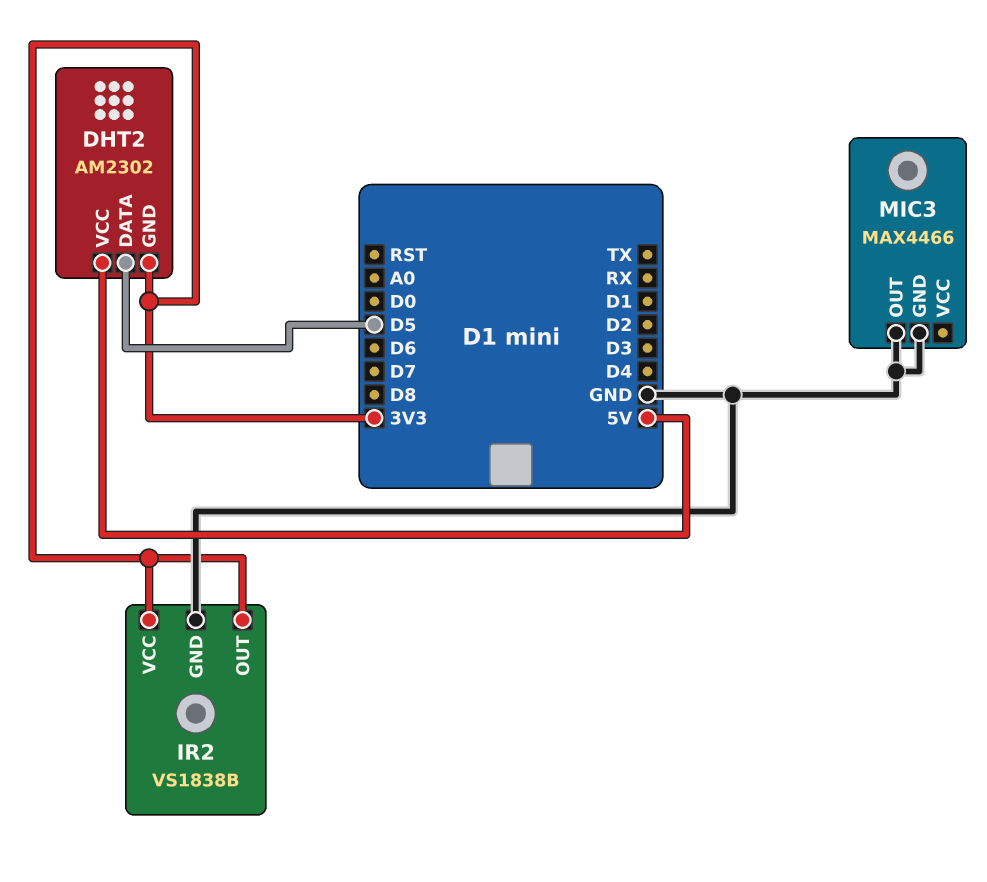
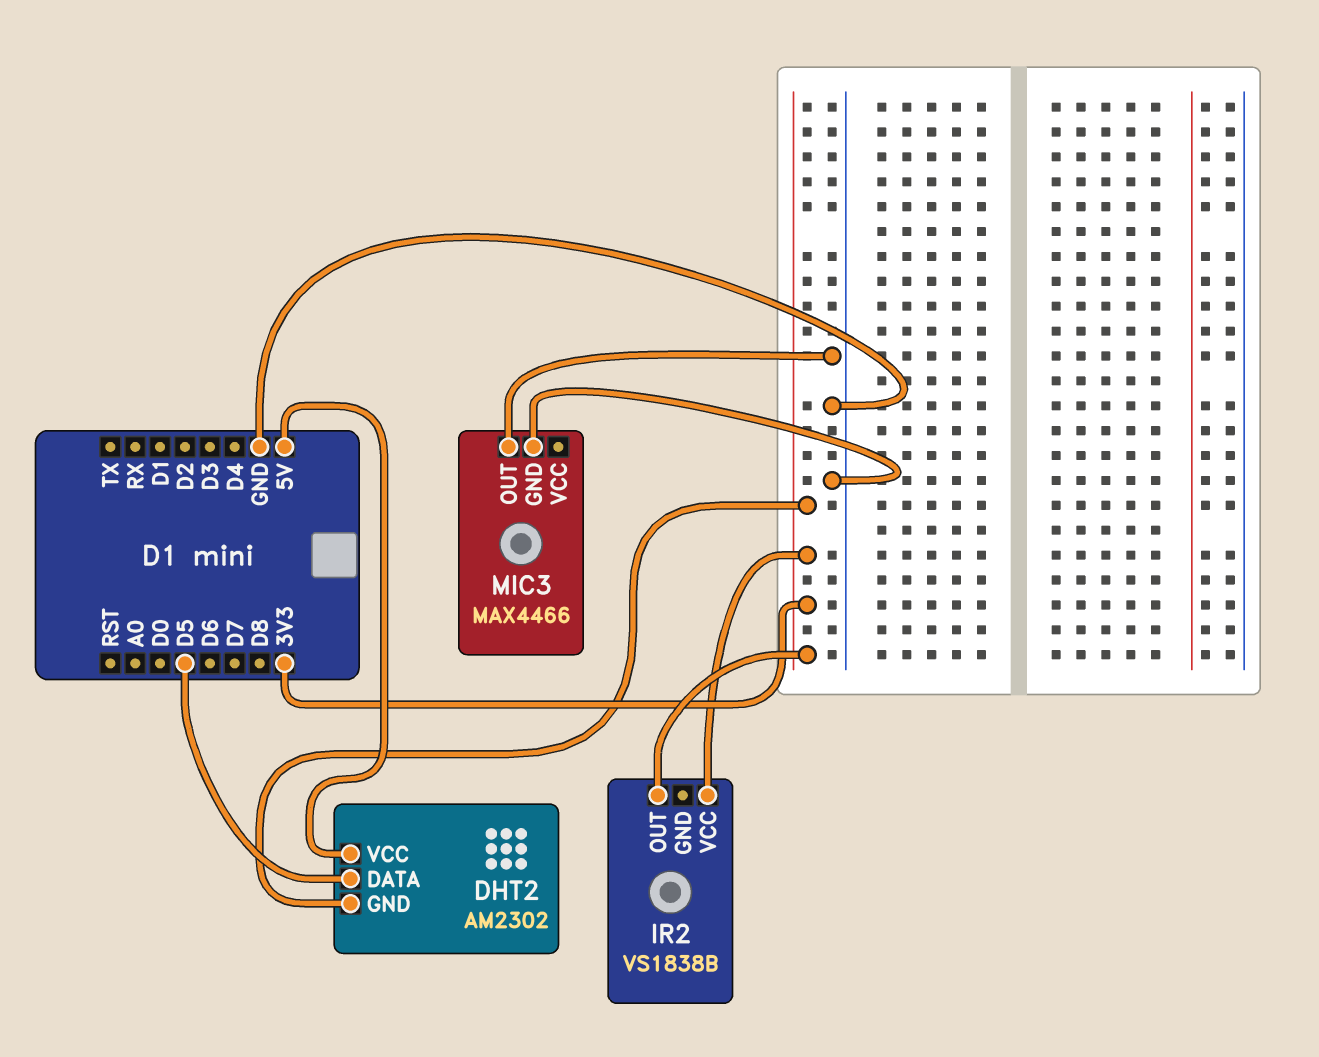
IR2 pin GND: GND -> none

